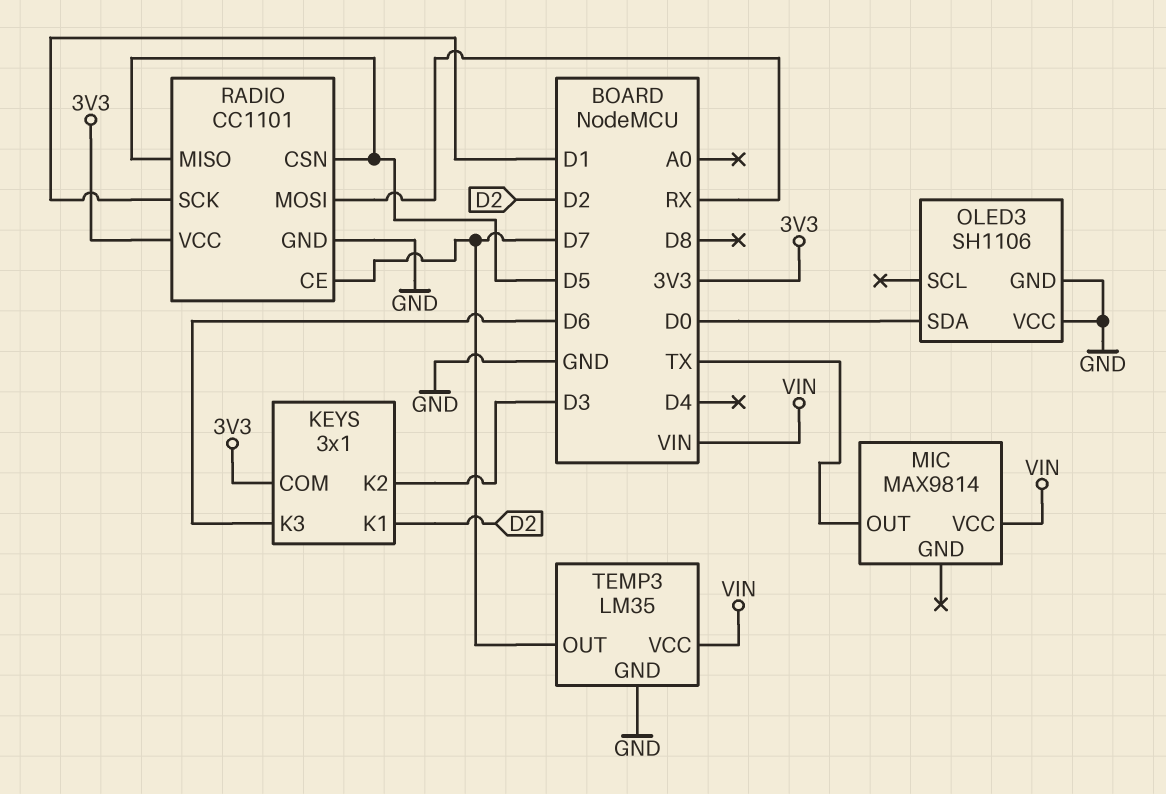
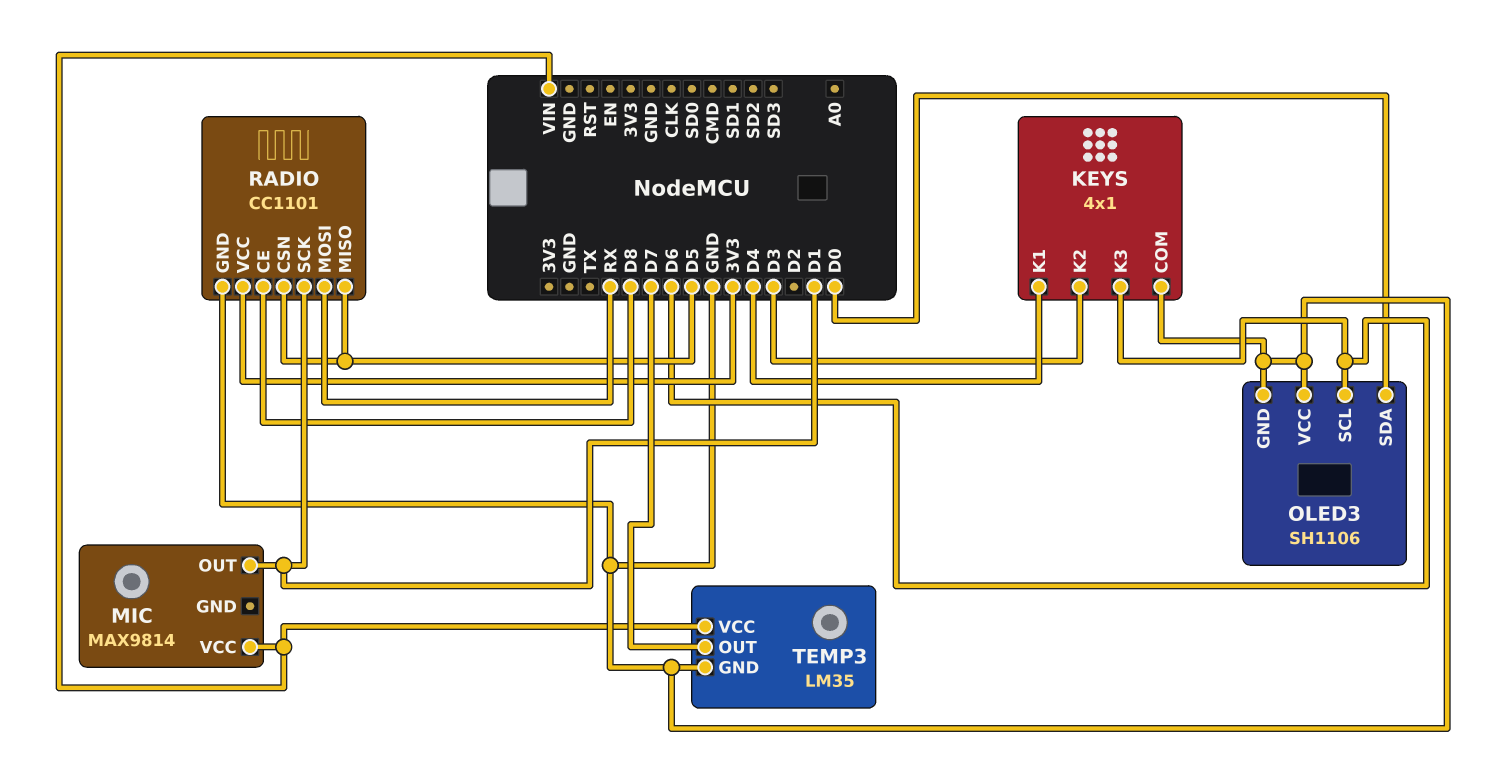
KEYS: 3x1 -> 4x1
KEYS pin COM: 3V3 -> GND
KEYS pin K1: D2 -> D4
MIC pin OUT: TX -> D1
OLED3 pin SCL: none -> D6
RADIO pin CE: D7 -> D8

